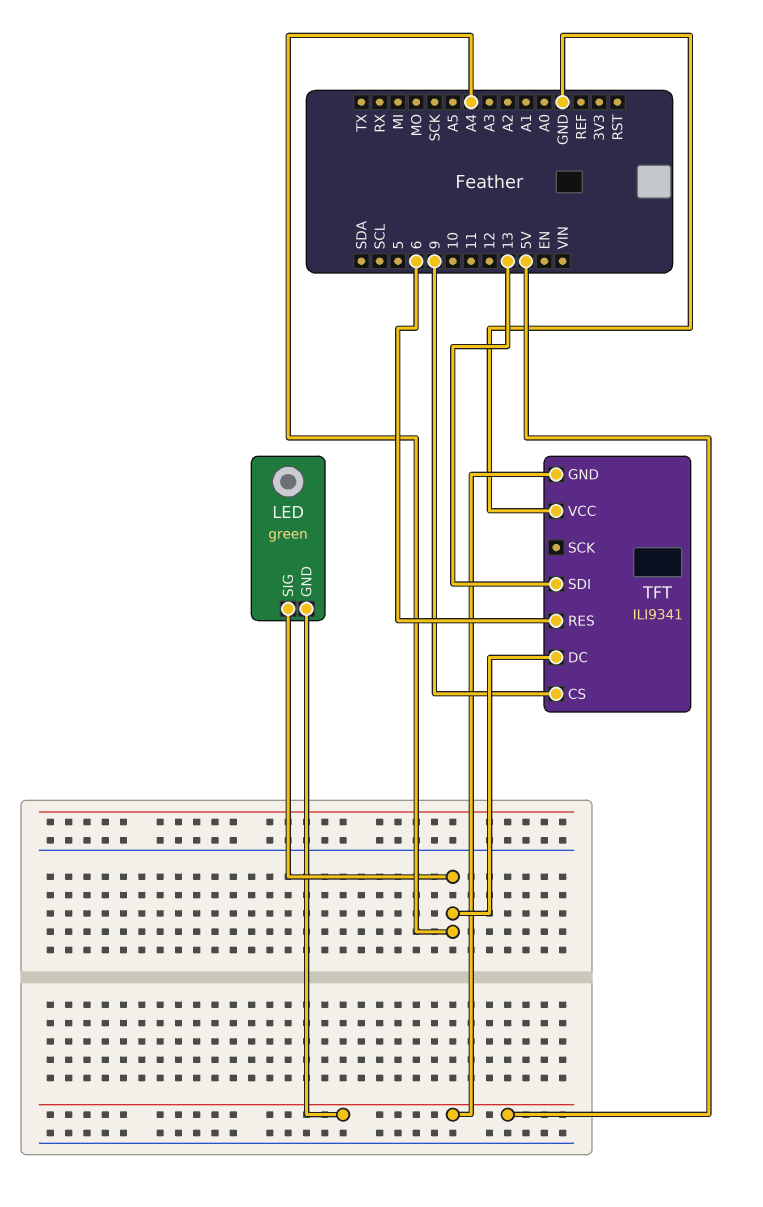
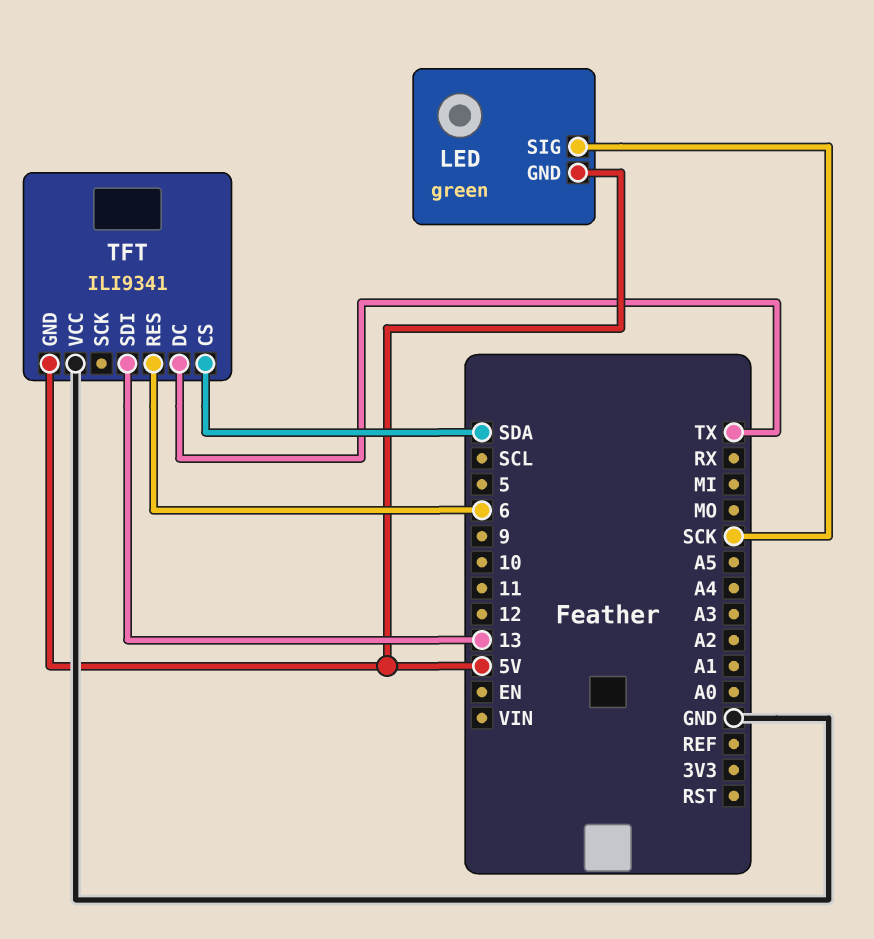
LED pin SIG: A4 -> SCK
TFT pin CS: 9 -> SDA
TFT pin DC: A4 -> TX

